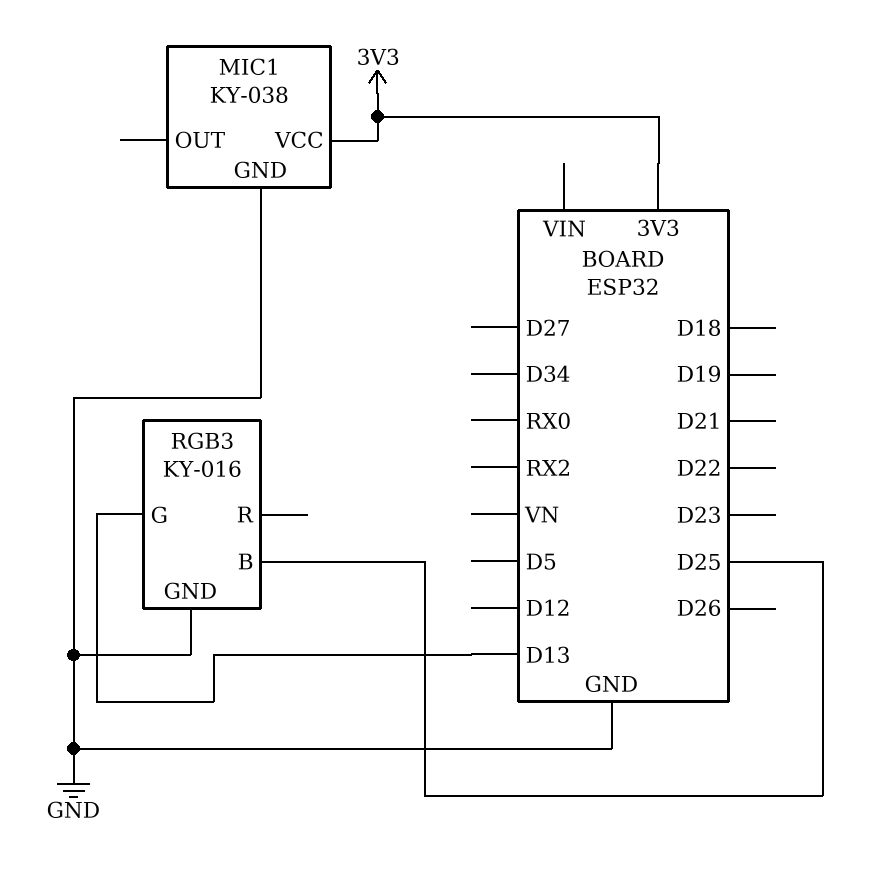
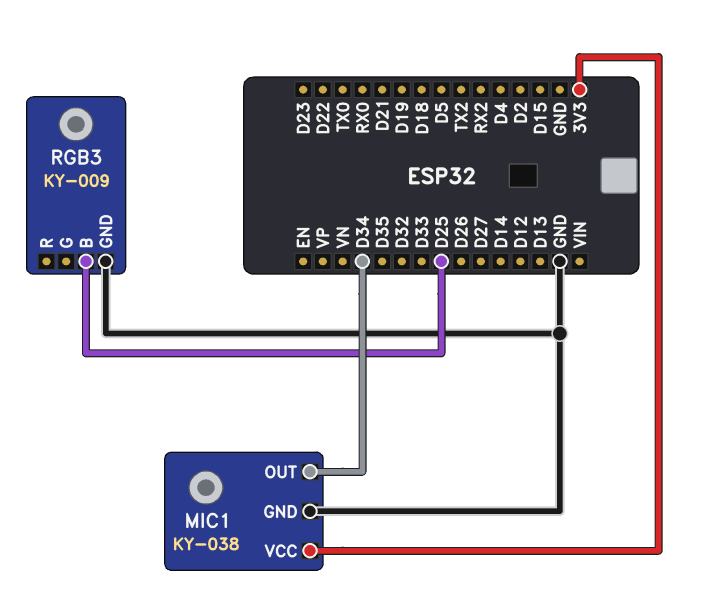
MIC1 pin OUT: none -> D34
RGB3: KY-016 -> KY-009
RGB3 pin G: D13 -> none

